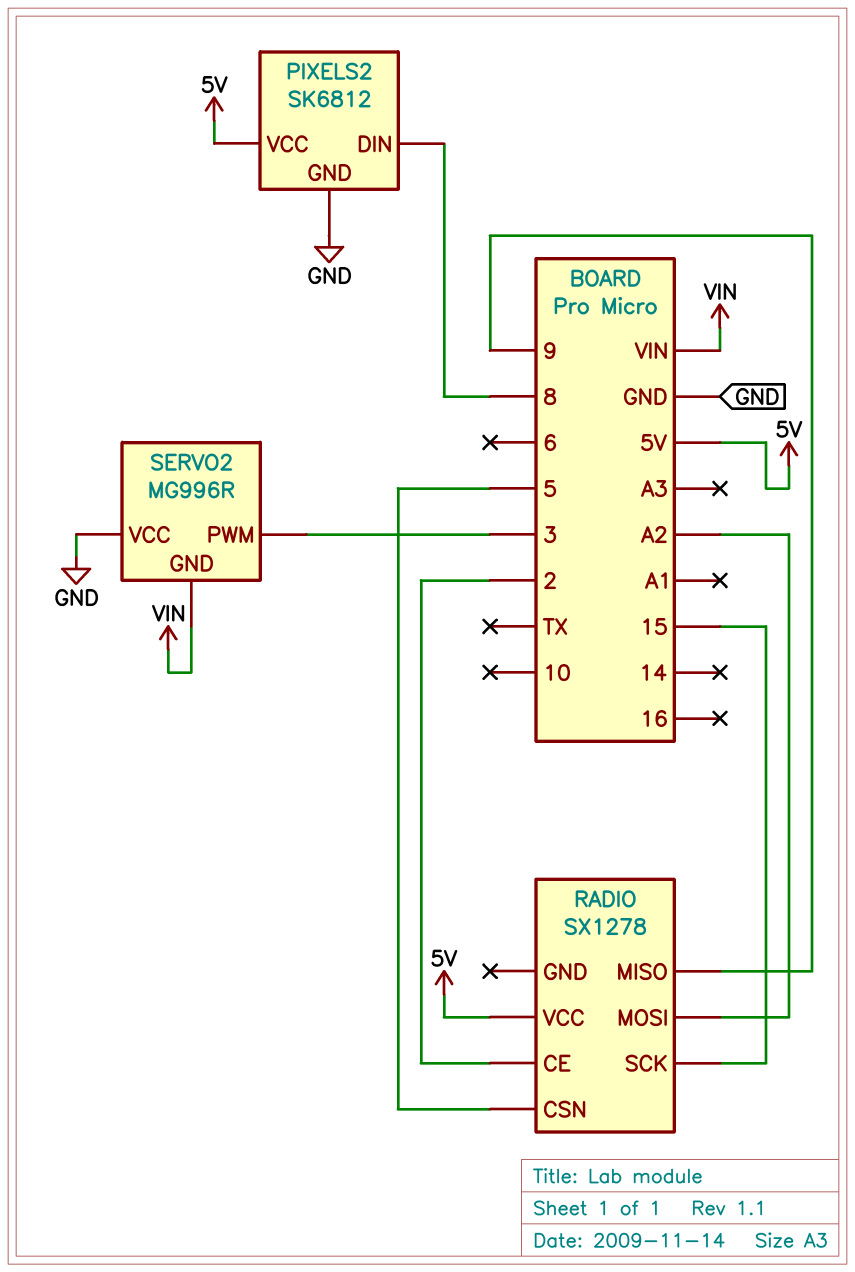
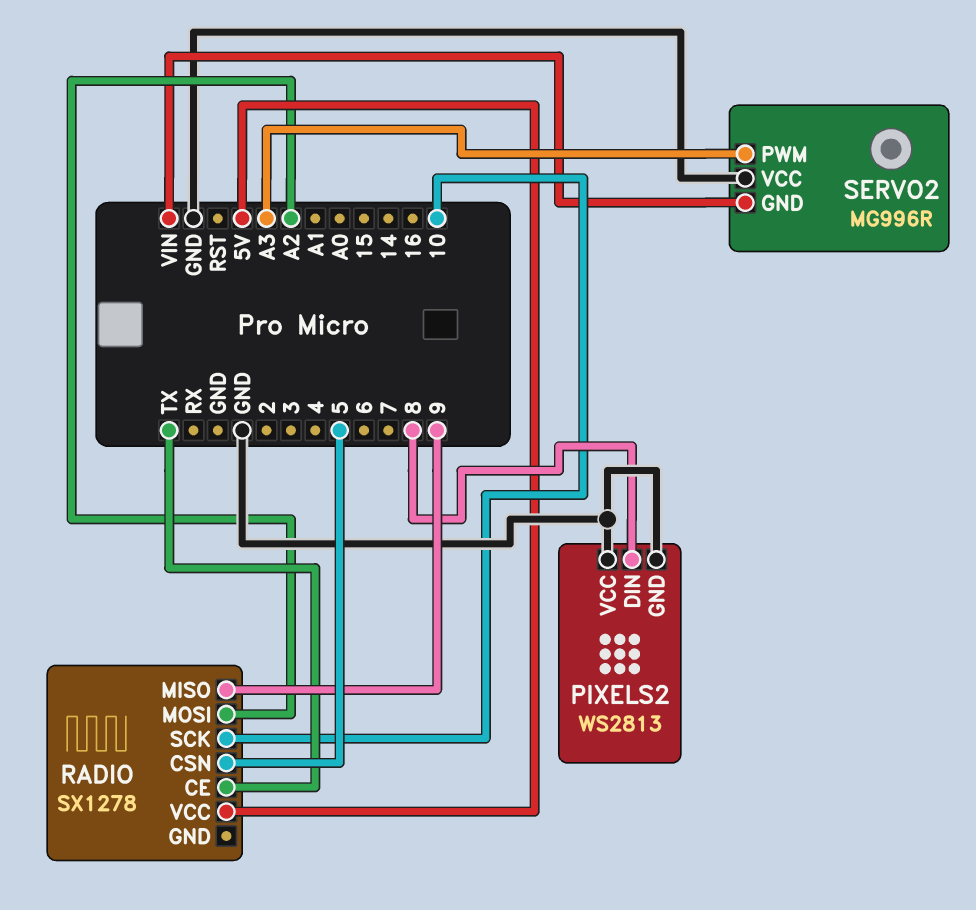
PIXELS2: SK6812 -> WS2813
PIXELS2 pin VCC: 5V -> GND
RADIO pin CE: 2 -> TX
RADIO pin SCK: 15 -> 10
SERVO2 pin PWM: 3 -> A3

